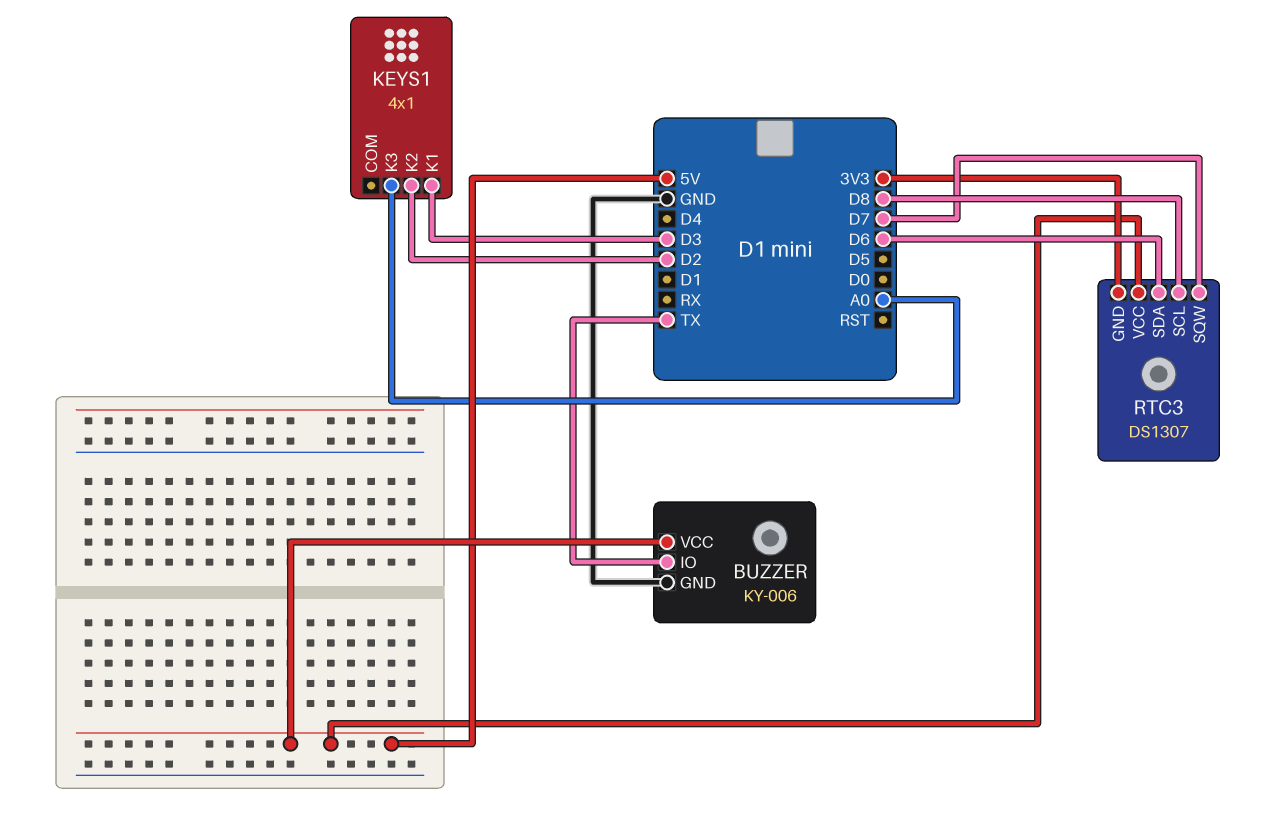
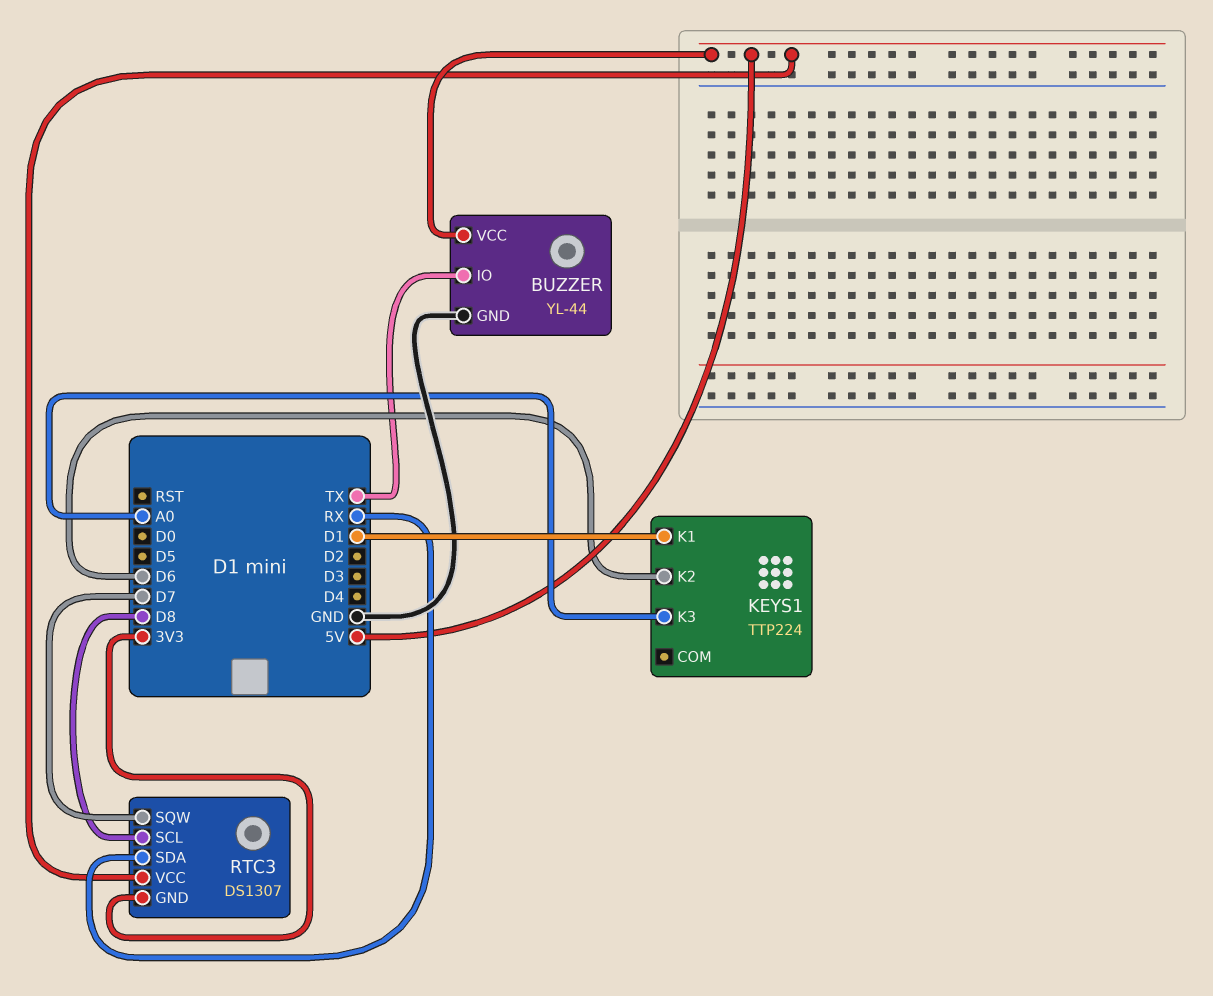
BUZZER: KY-006 -> YL-44
KEYS1: 4x1 -> TTP224
KEYS1 pin K1: D3 -> D1
KEYS1 pin K2: D2 -> D6
RTC3 pin SDA: D6 -> RX

